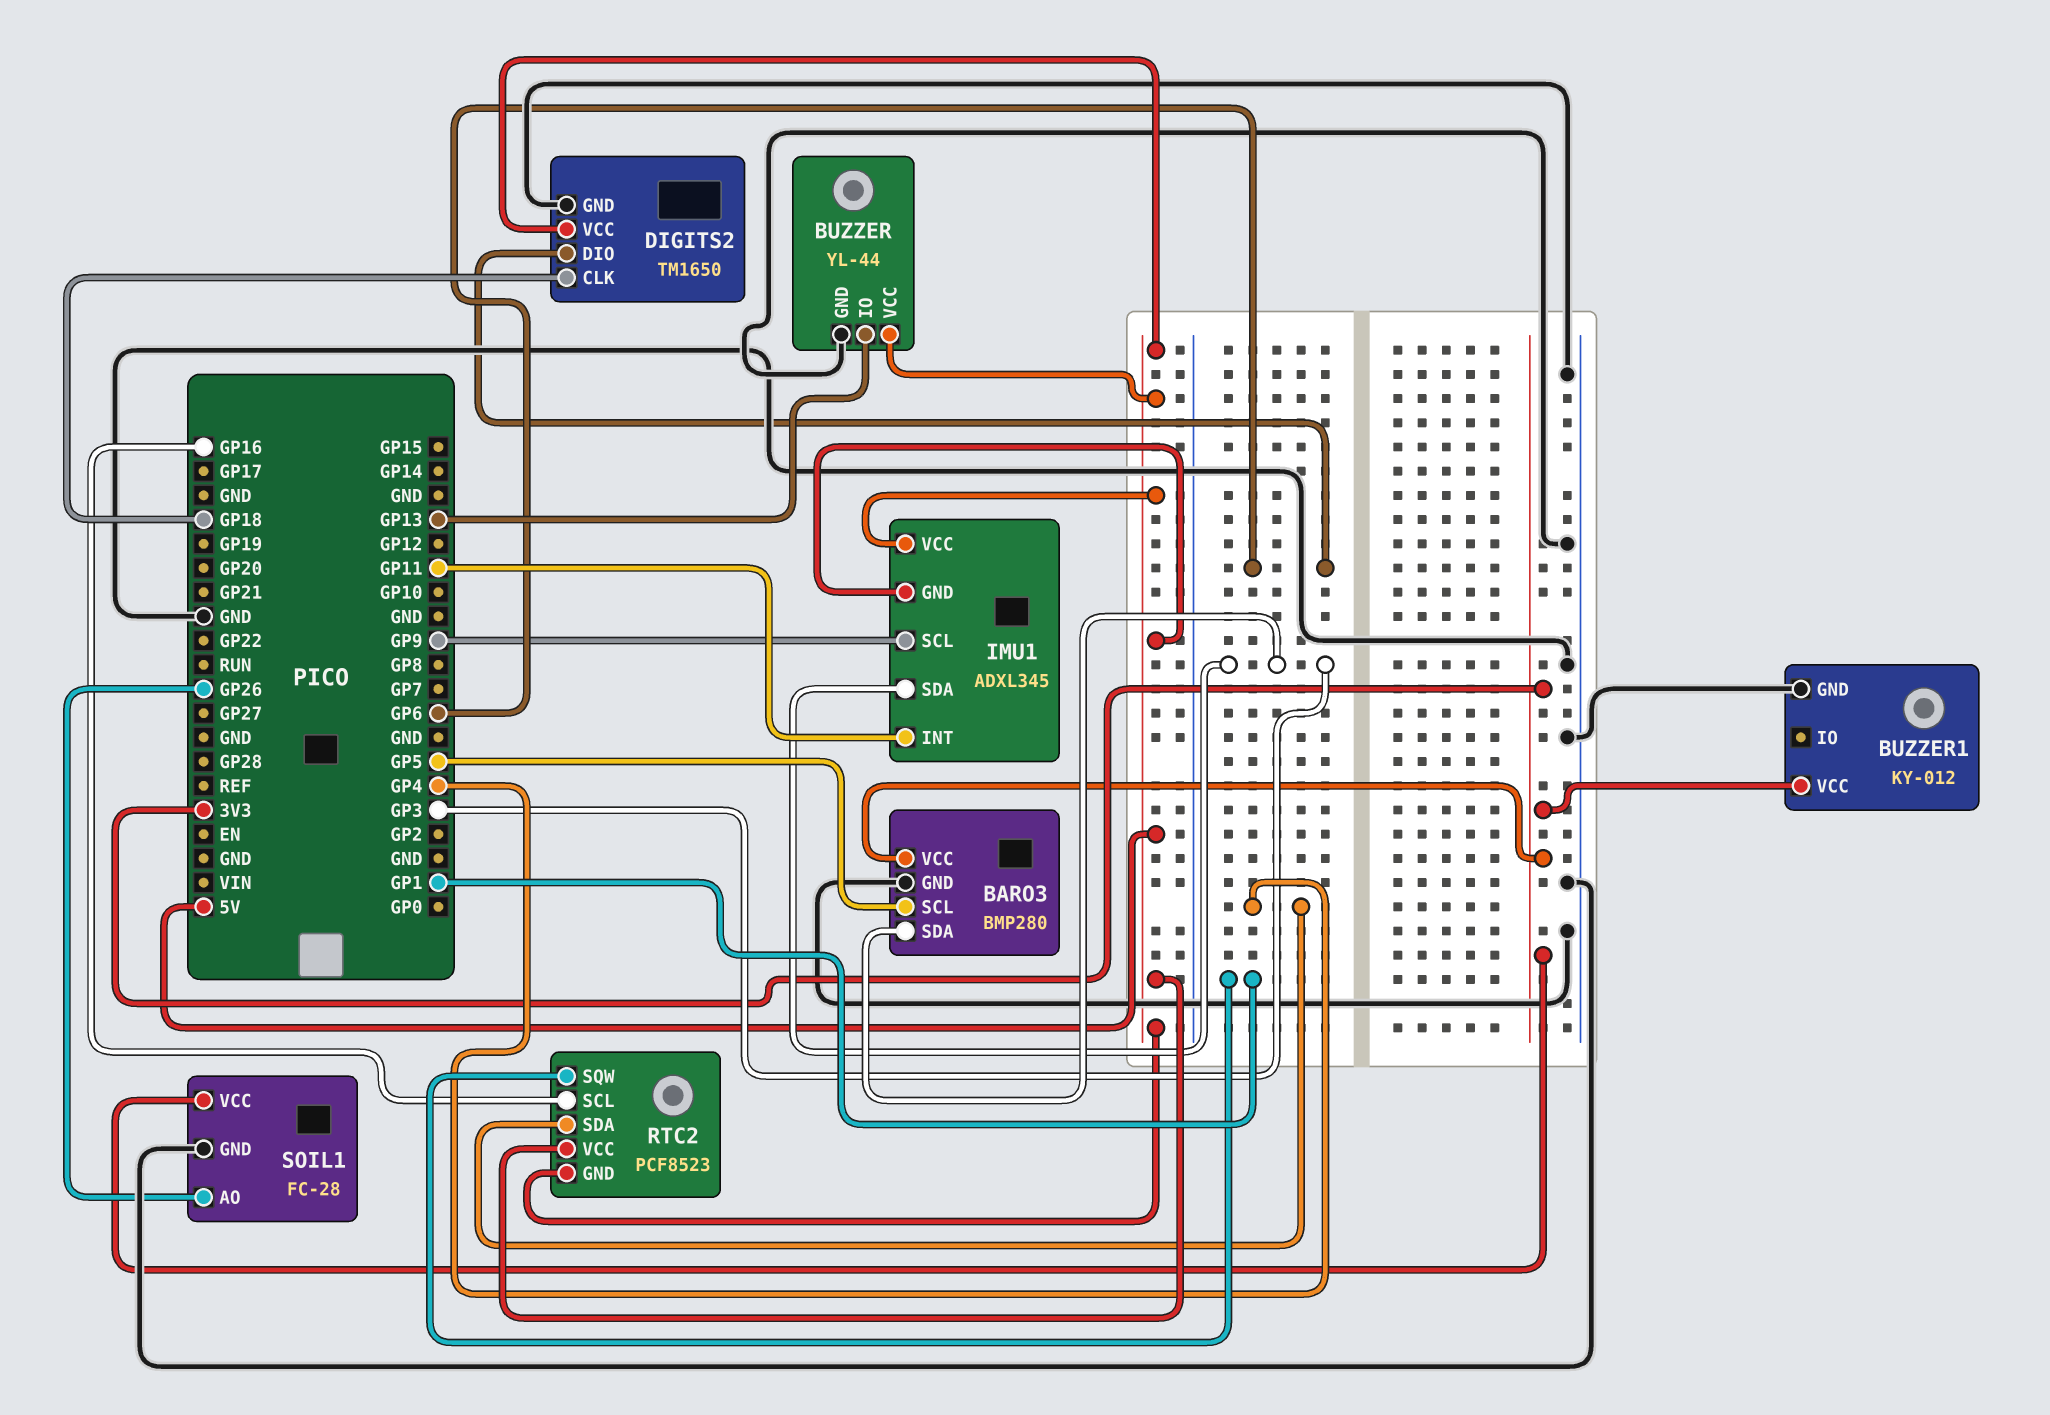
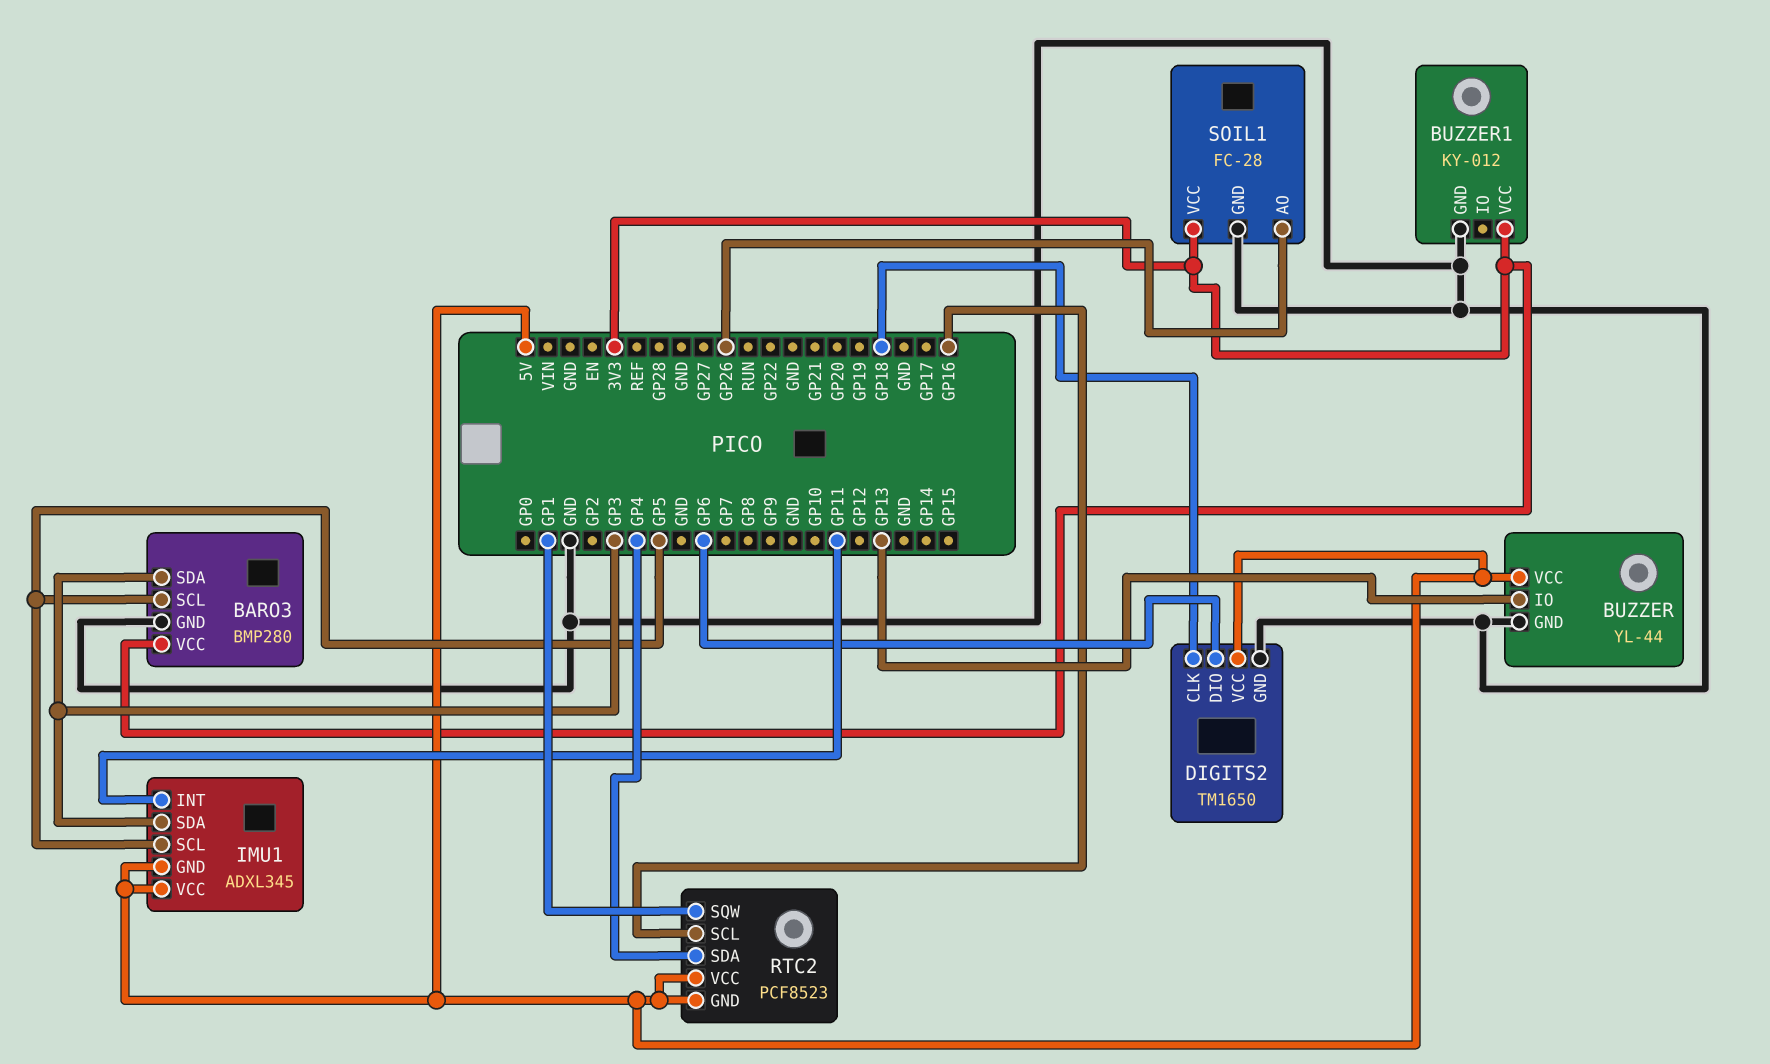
IMU1 pin SCL: GP9 -> GP5

